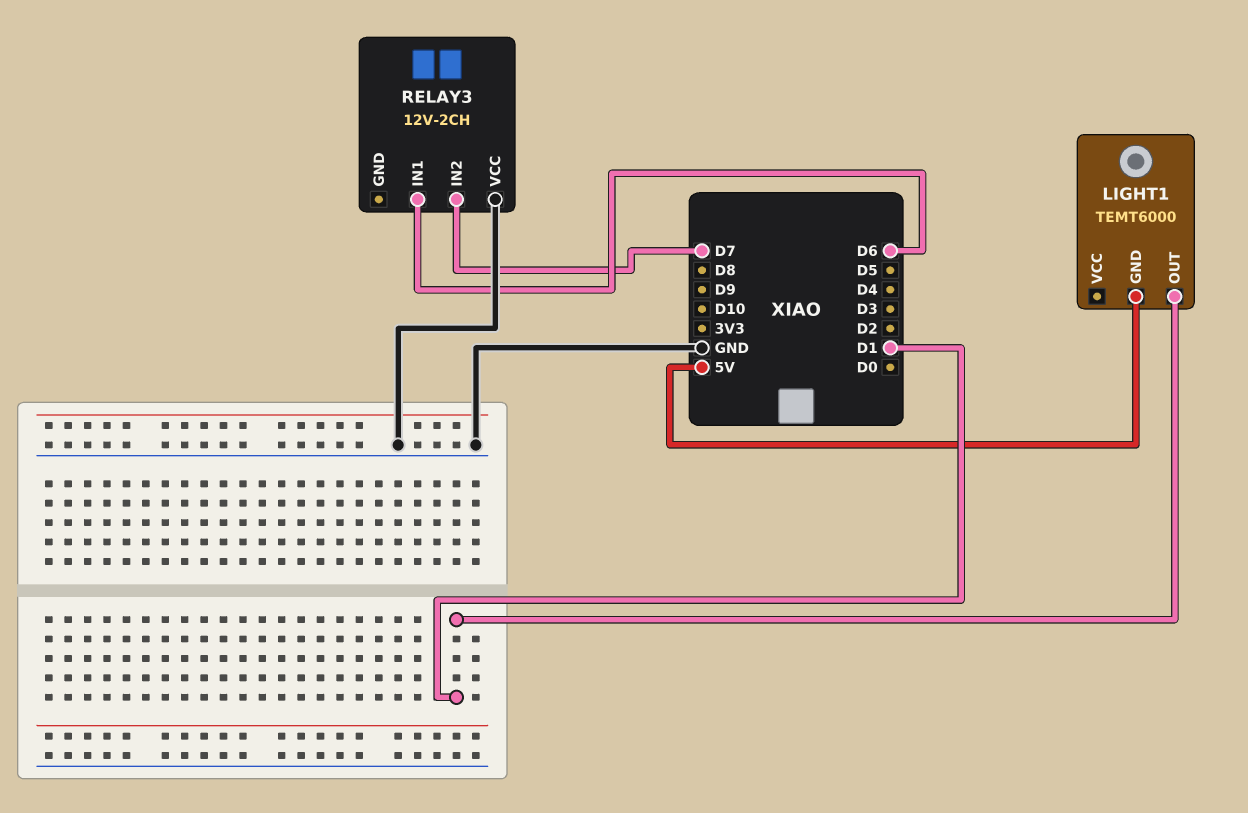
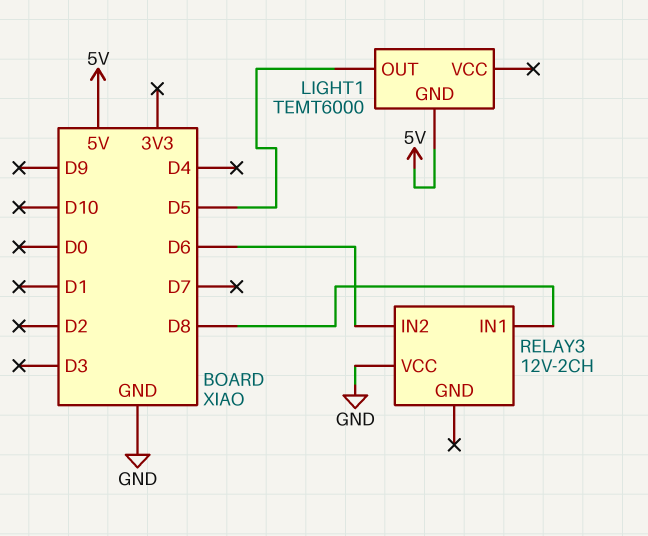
LIGHT1 pin OUT: D1 -> D5
RELAY3 pin IN1: D6 -> D8
RELAY3 pin IN2: D7 -> D6

